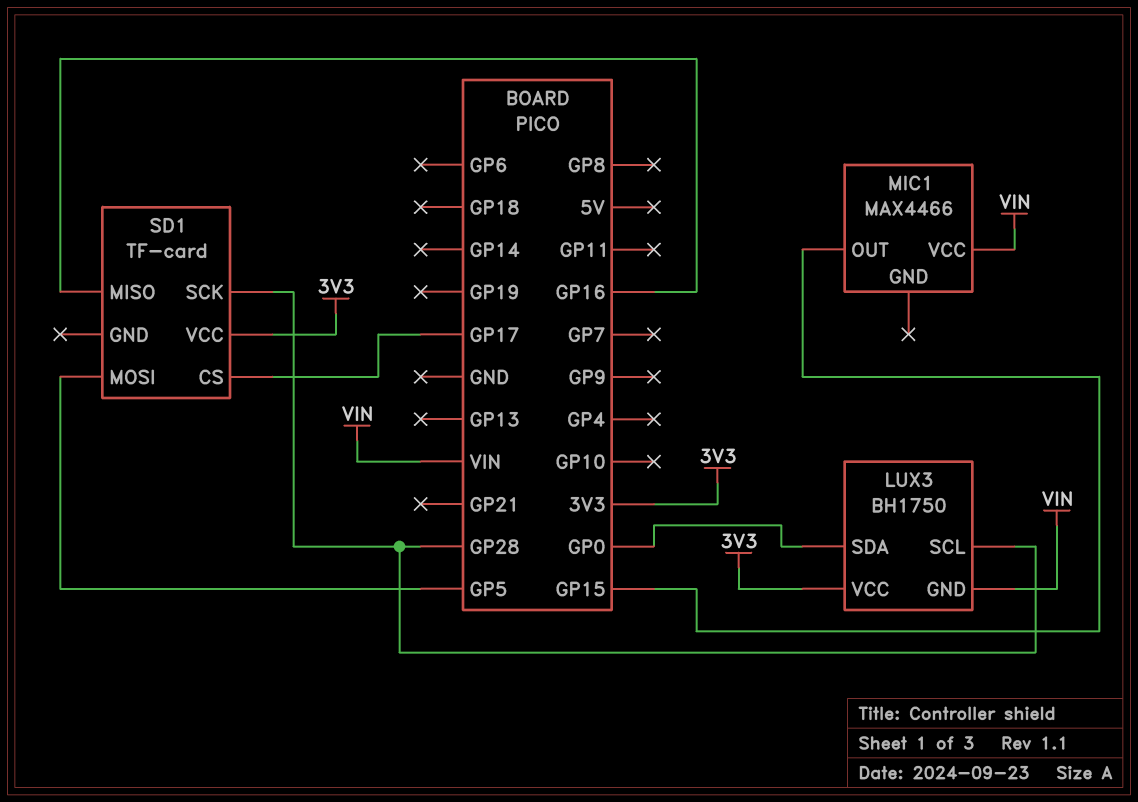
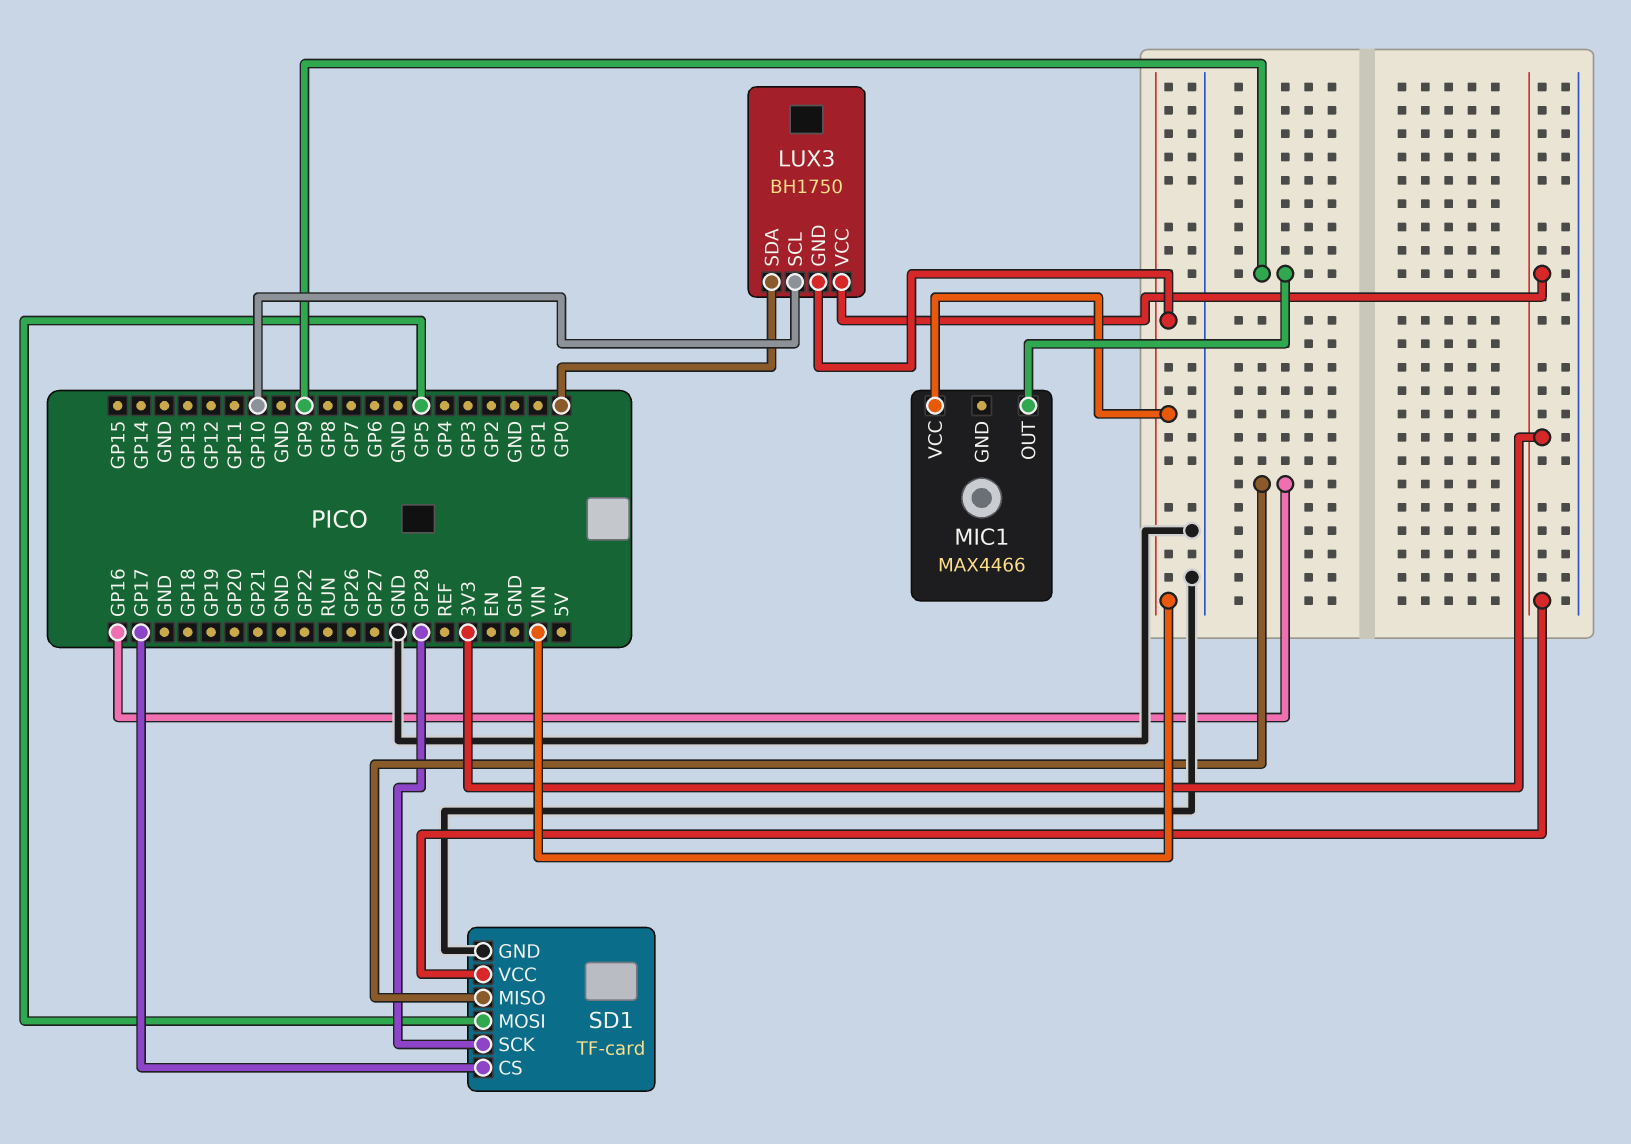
LUX3 pin SCL: GP28 -> GP10
MIC1 pin OUT: GP15 -> GP9
SD1 pin GND: none -> GND

